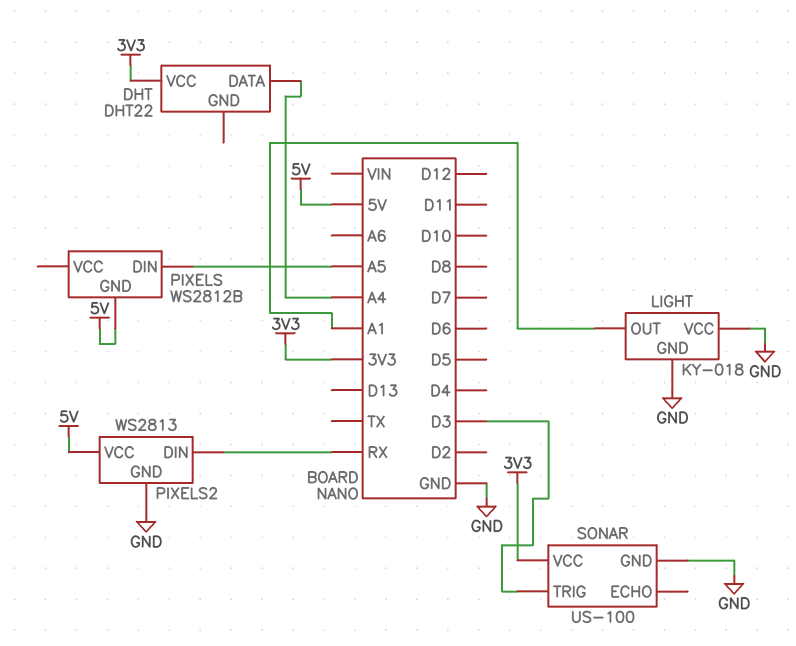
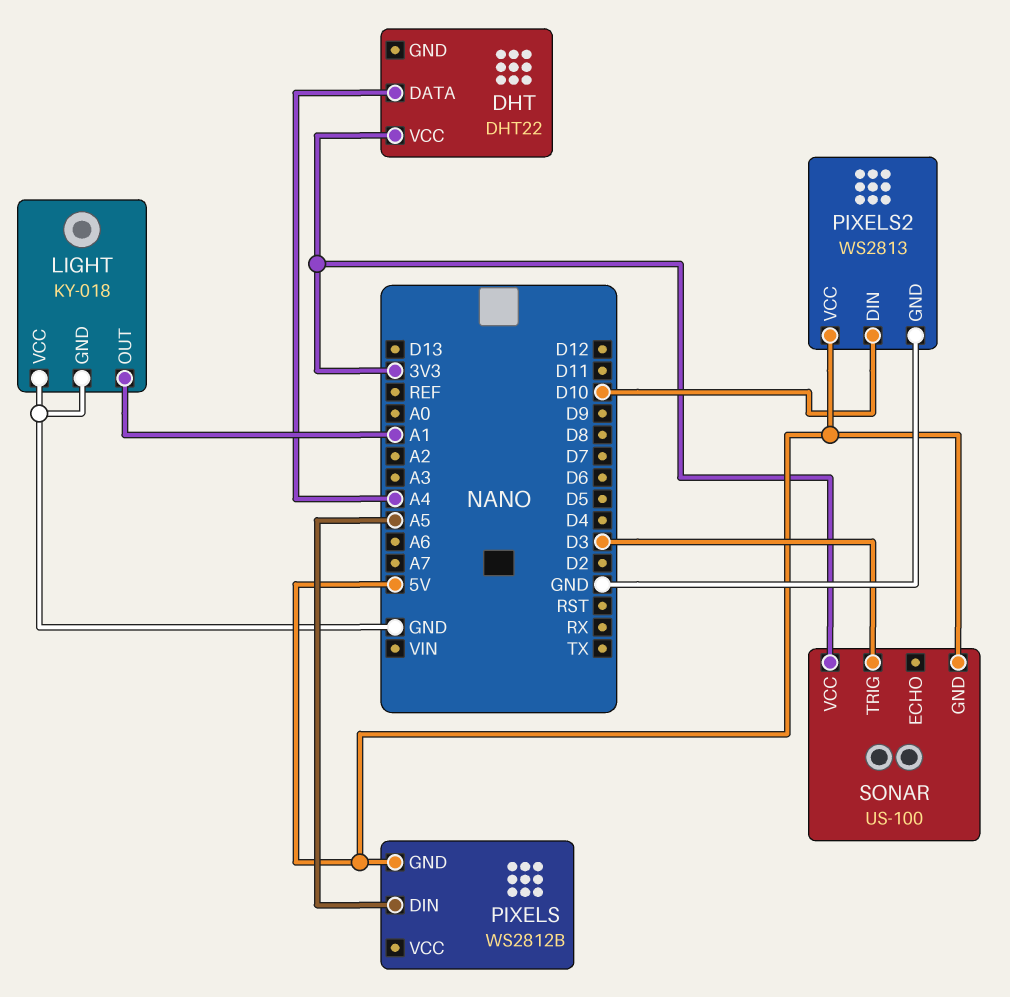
PIXELS2 pin DIN: RX -> D10
SONAR pin GND: GND -> 5V

